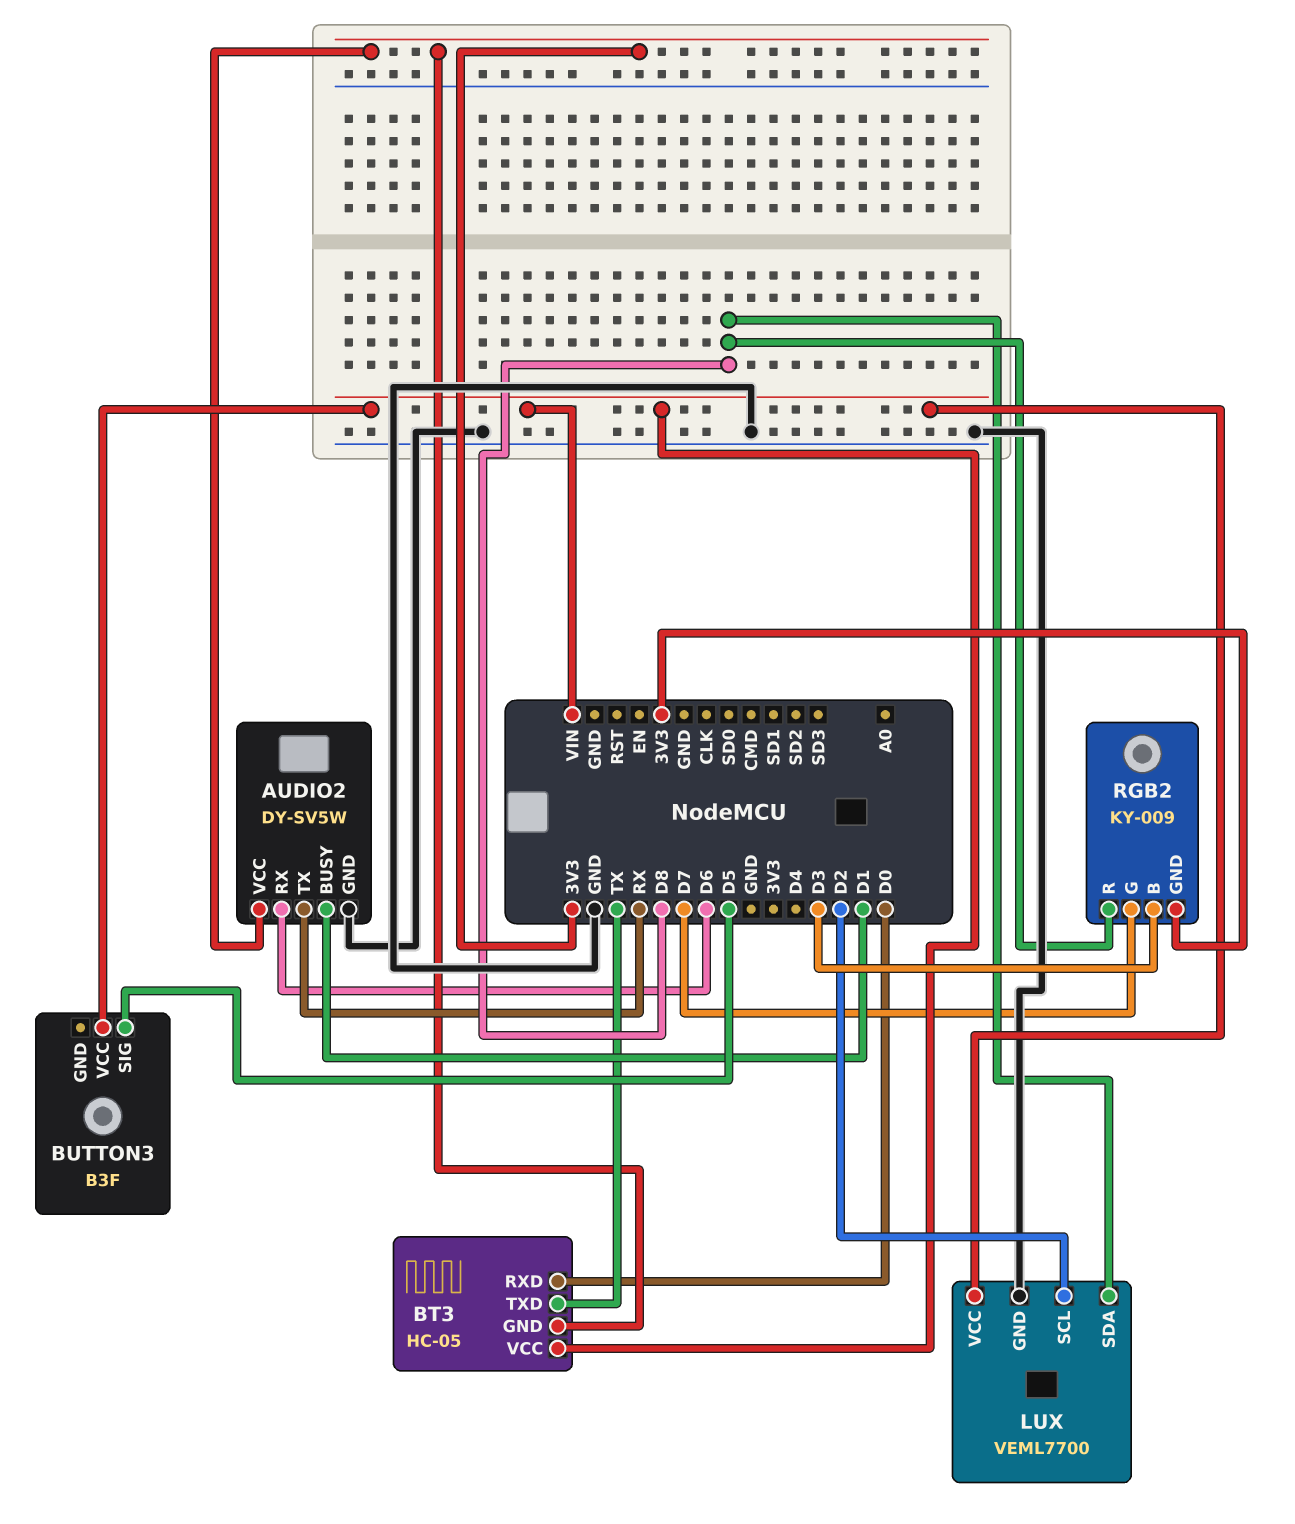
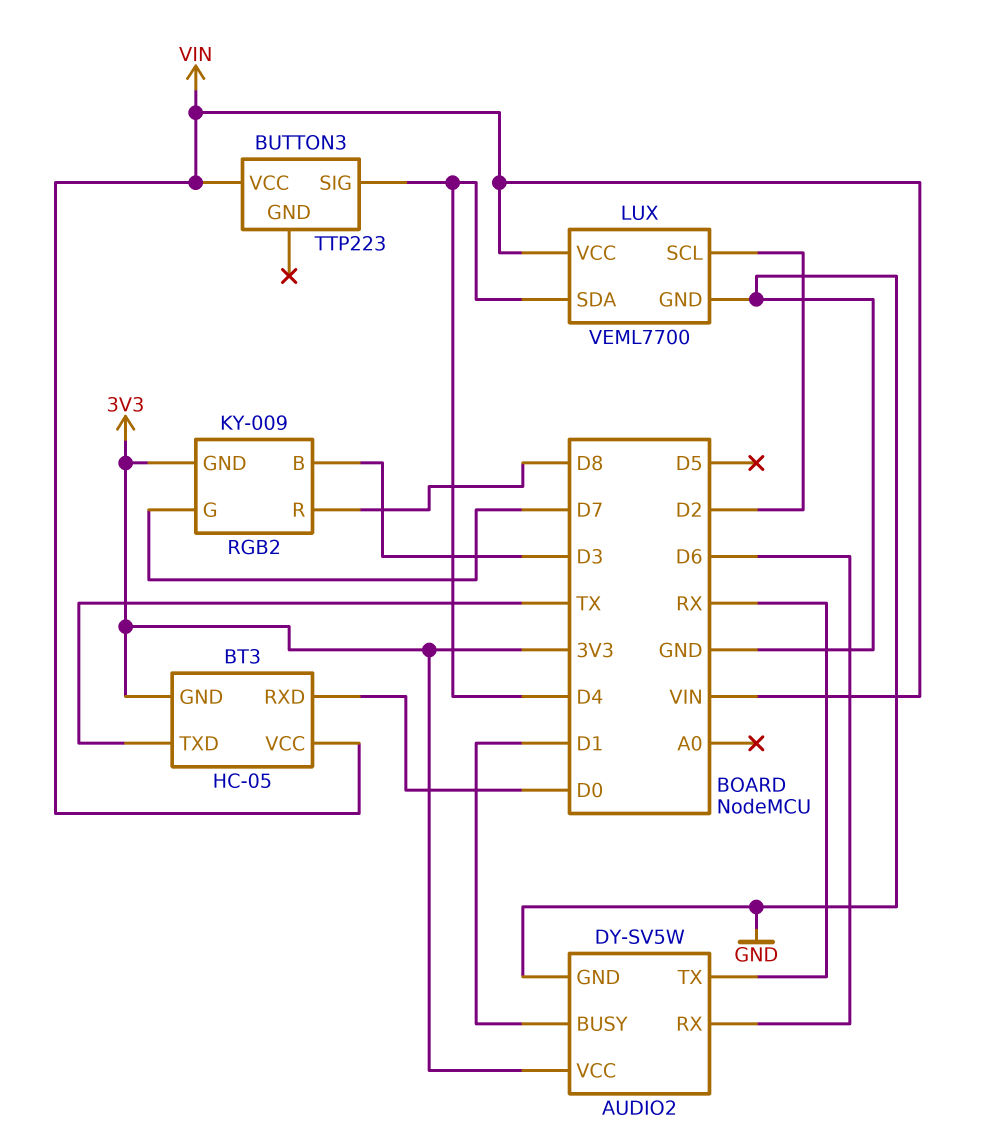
BUTTON3: B3F -> TTP223
BUTTON3 pin SIG: D5 -> D4
LUX pin SDA: D8 -> D4

